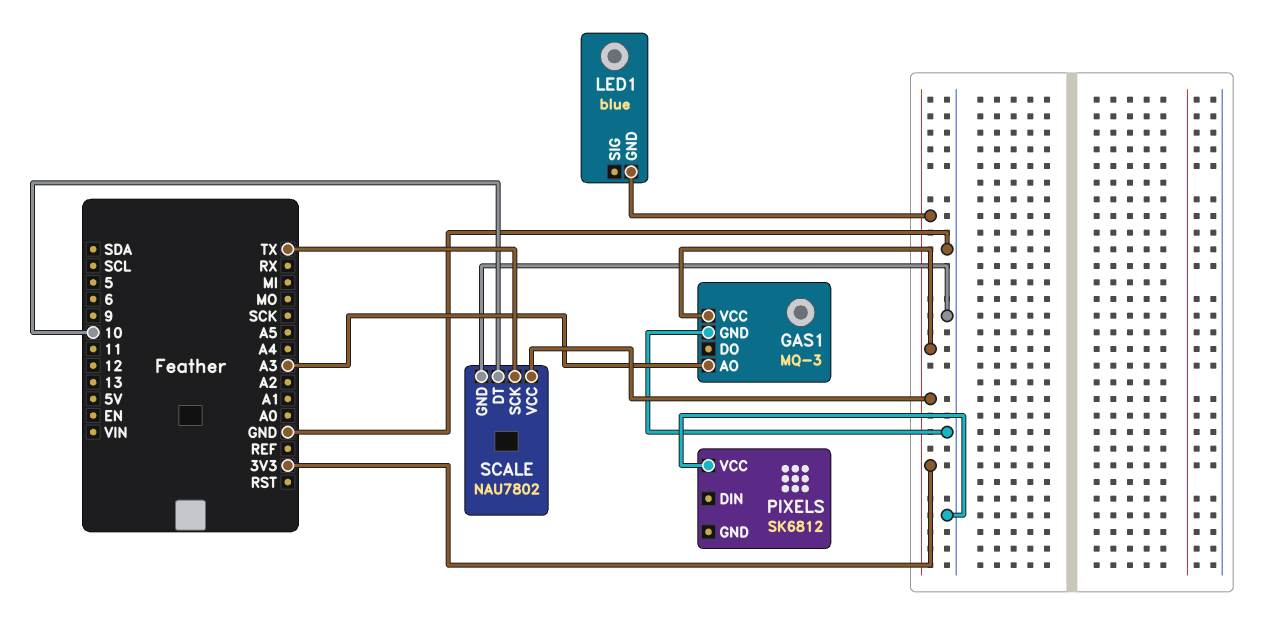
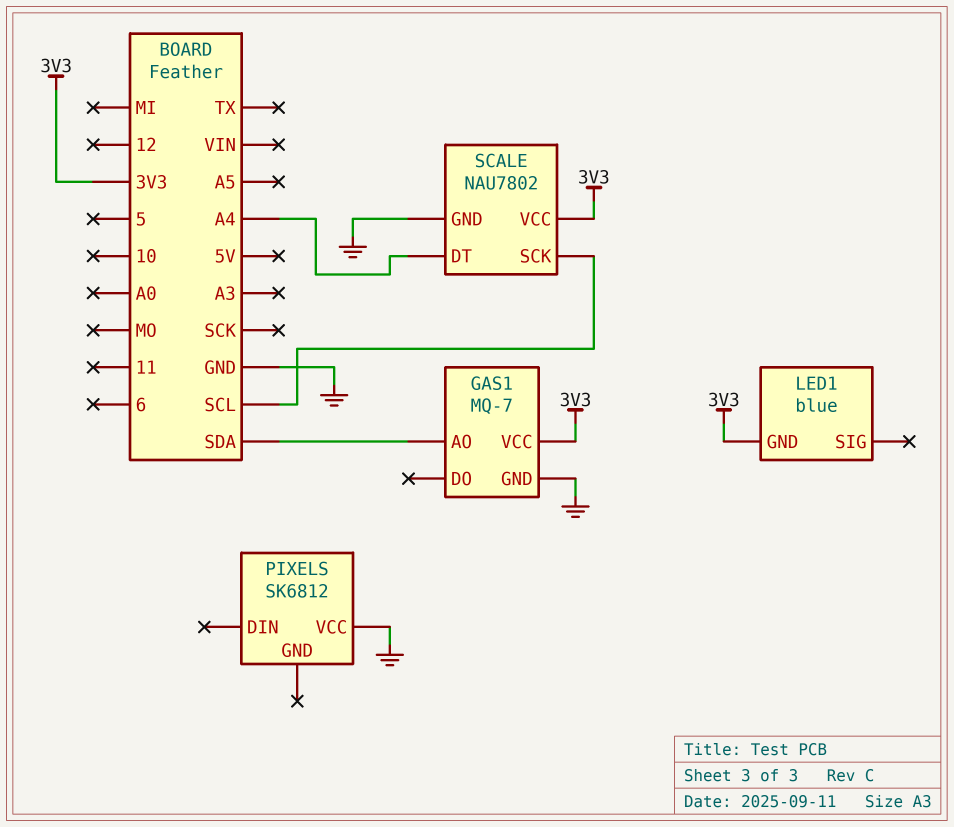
GAS1: MQ-3 -> MQ-7
GAS1 pin AO: A3 -> SDA
SCALE pin DT: 10 -> A4
SCALE pin SCK: TX -> SCL

